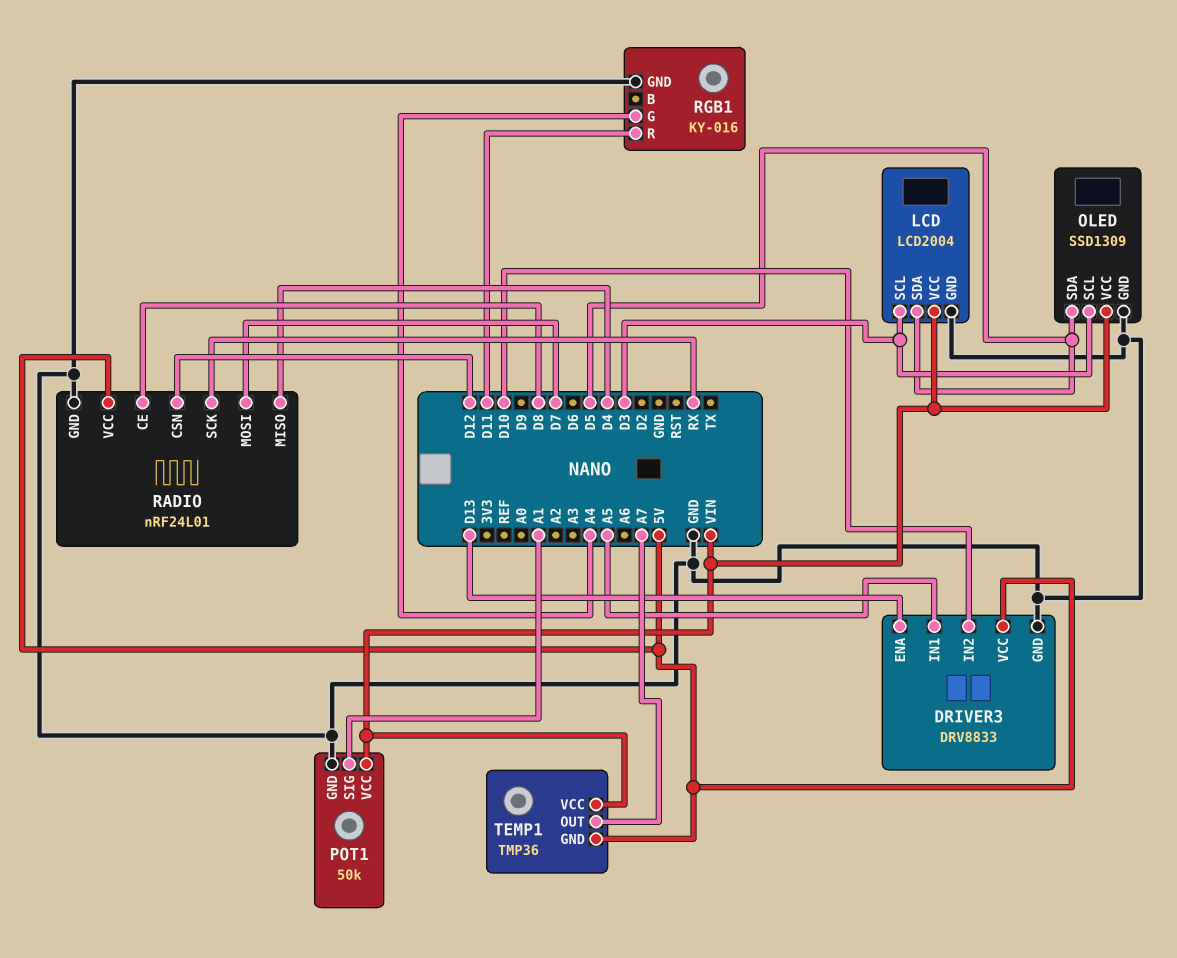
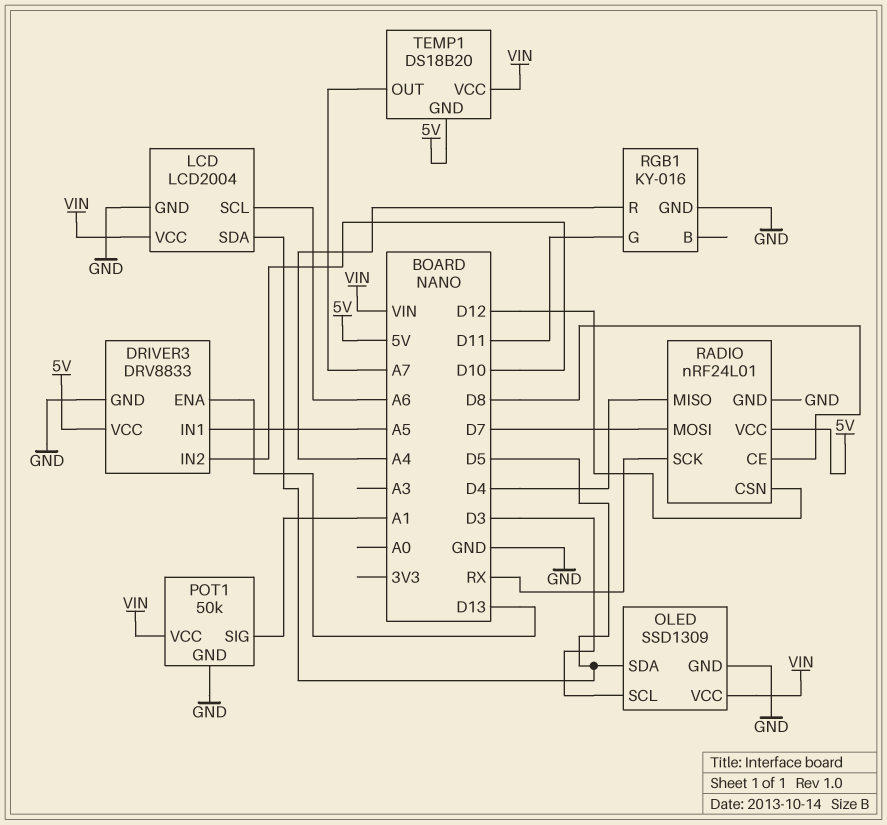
LCD pin SCL: D3 -> A6
RGB1 pin G: A4 -> D11
RGB1 pin R: D11 -> A4
TEMP1: TMP36 -> DS18B20

